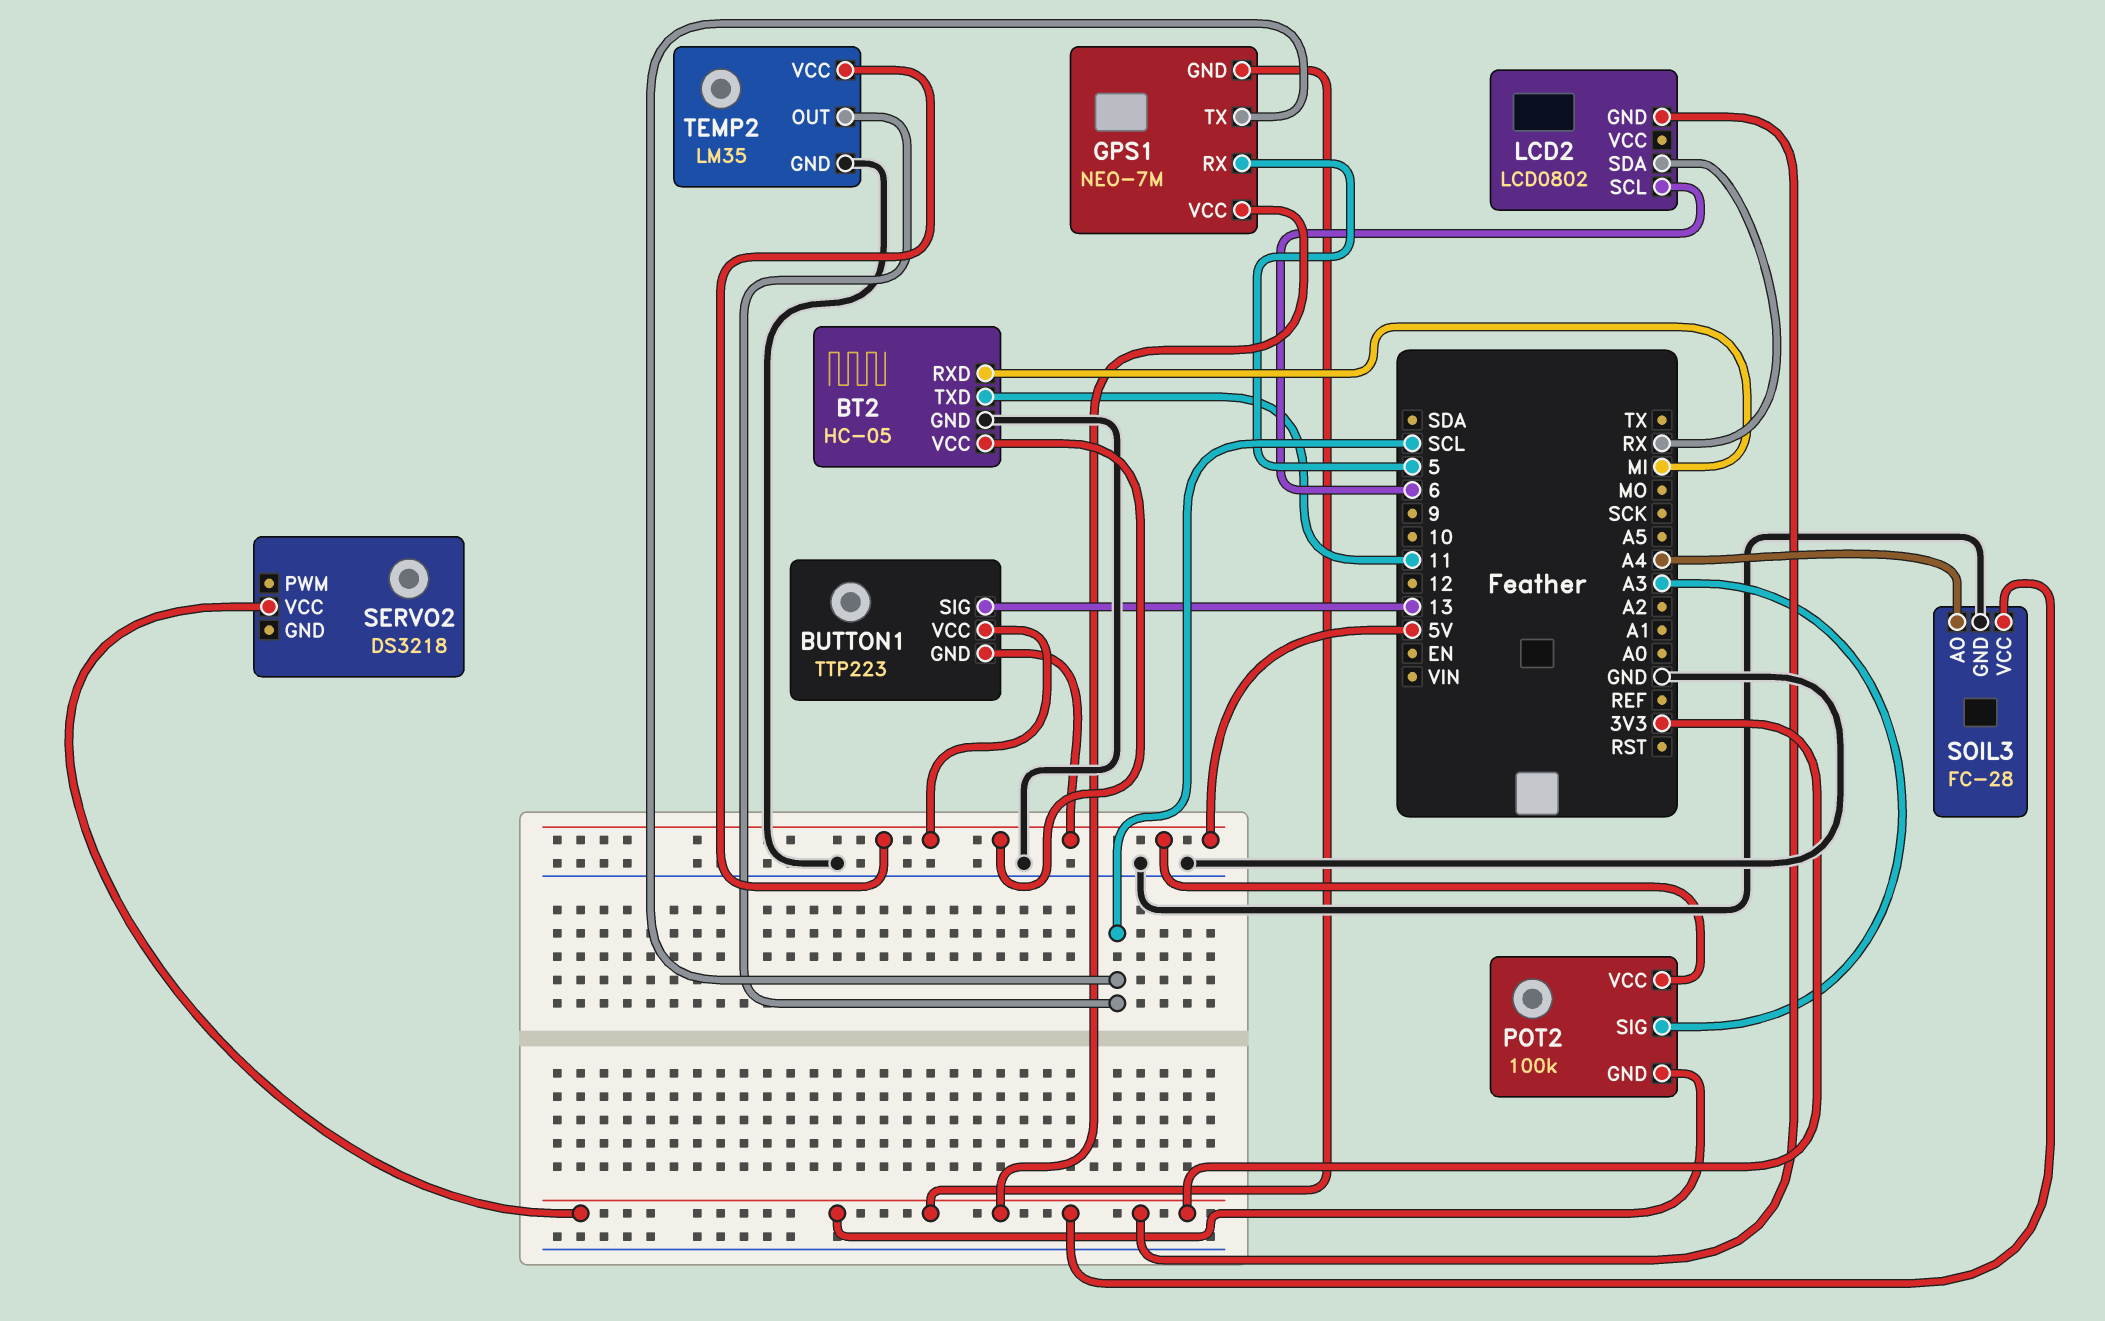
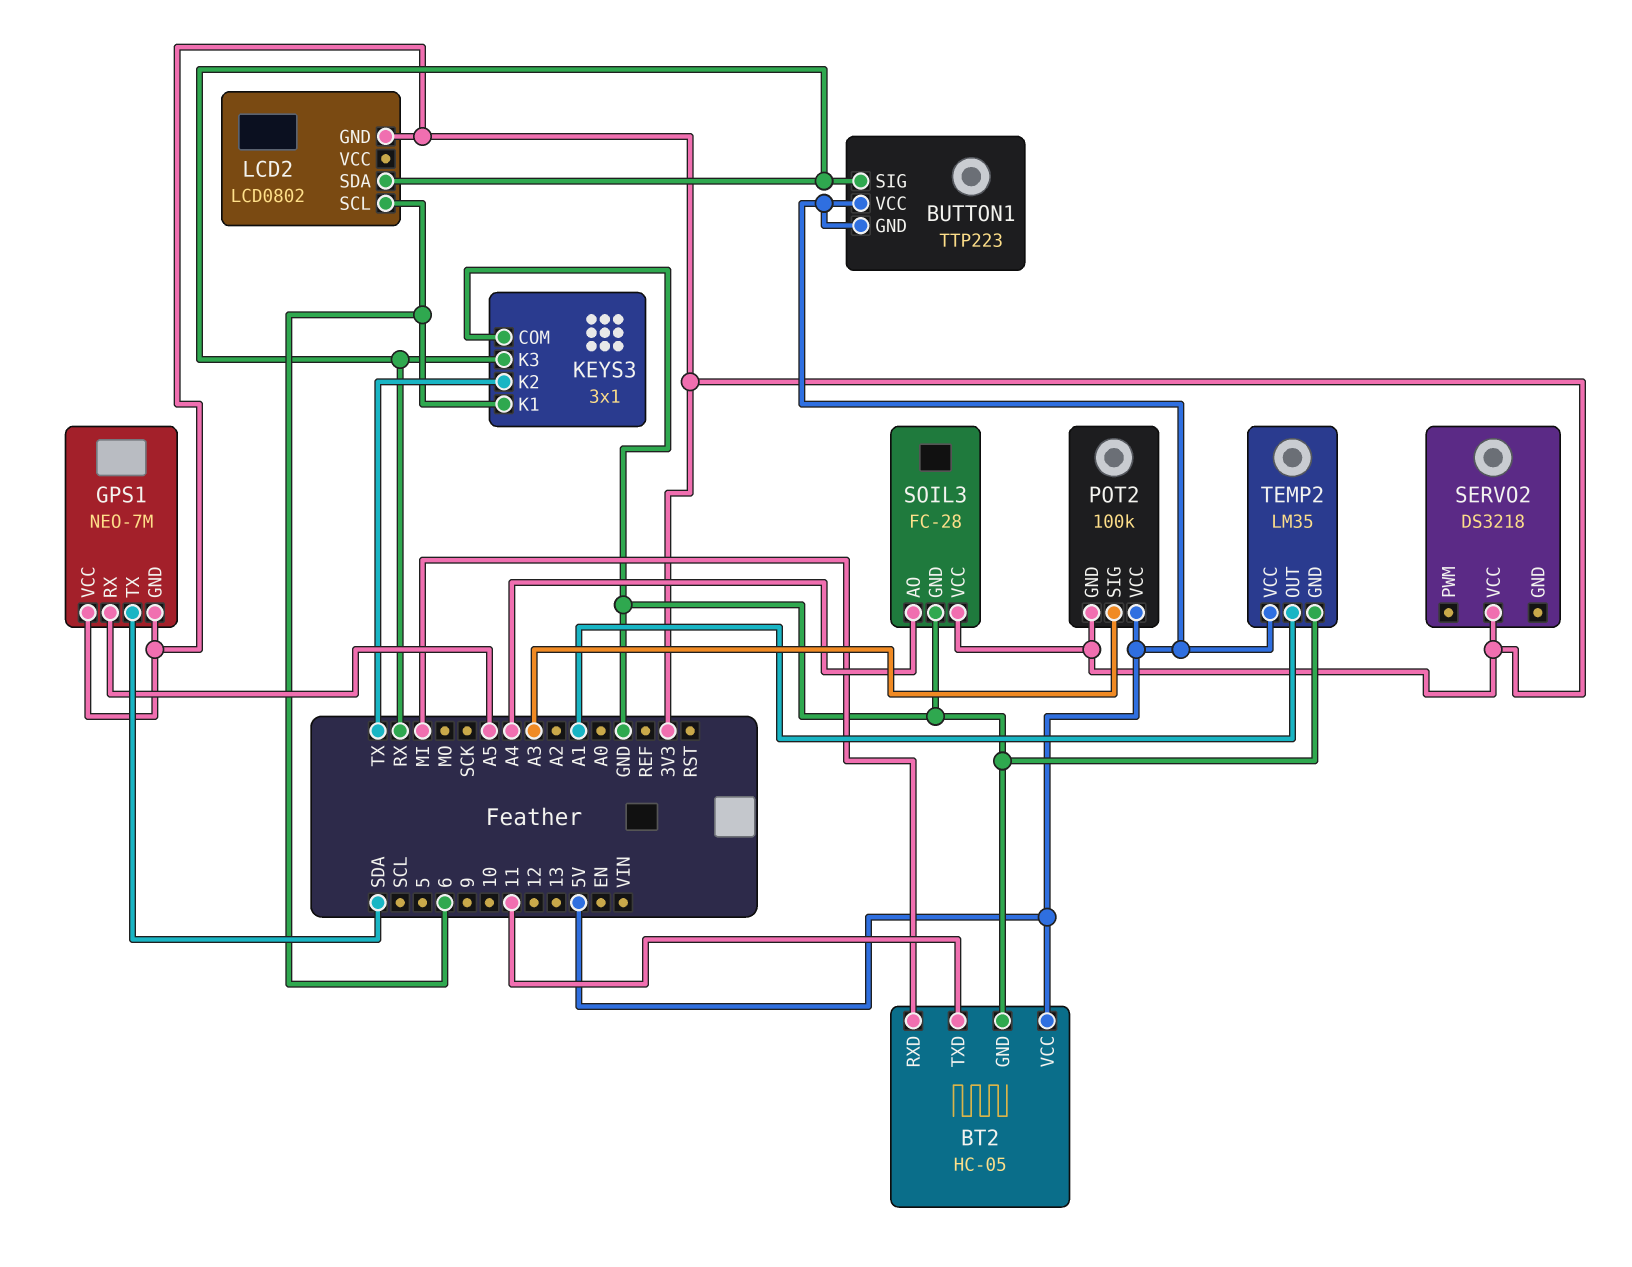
BUTTON1 pin SIG: 13 -> RX
GPS1 pin RX: 5 -> A5
GPS1 pin TX: SCL -> SDA
KEYS3: none -> 3x1
KEYS3 pin COM: none -> GND
KEYS3 pin K1: none -> 6
KEYS3 pin K2: none -> TX
KEYS3 pin K3: none -> RX
TEMP2 pin OUT: SCL -> A1

